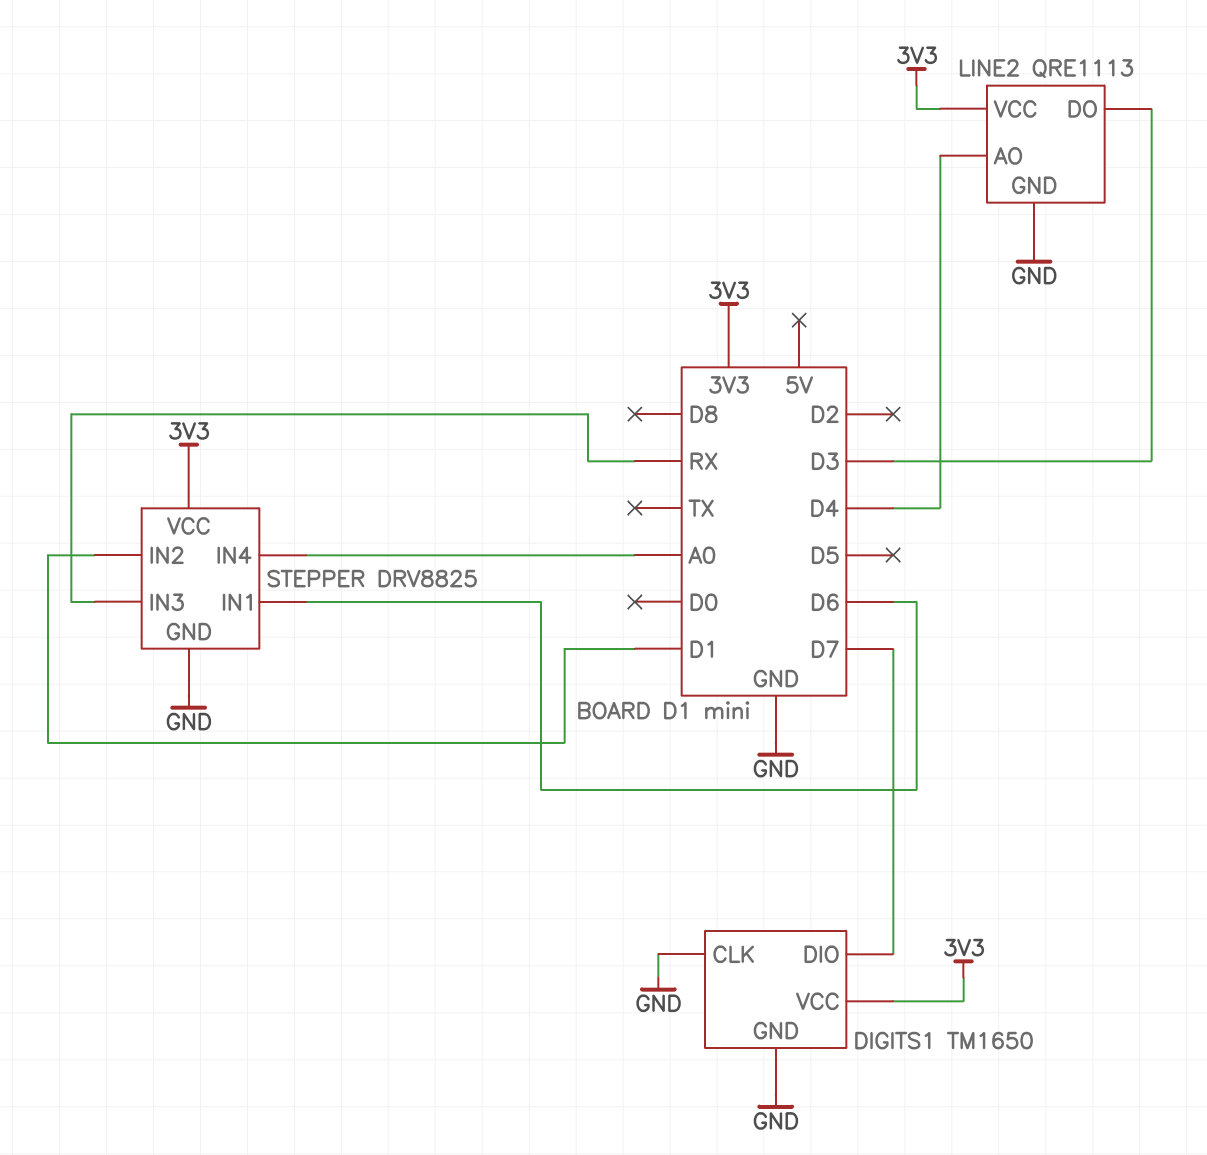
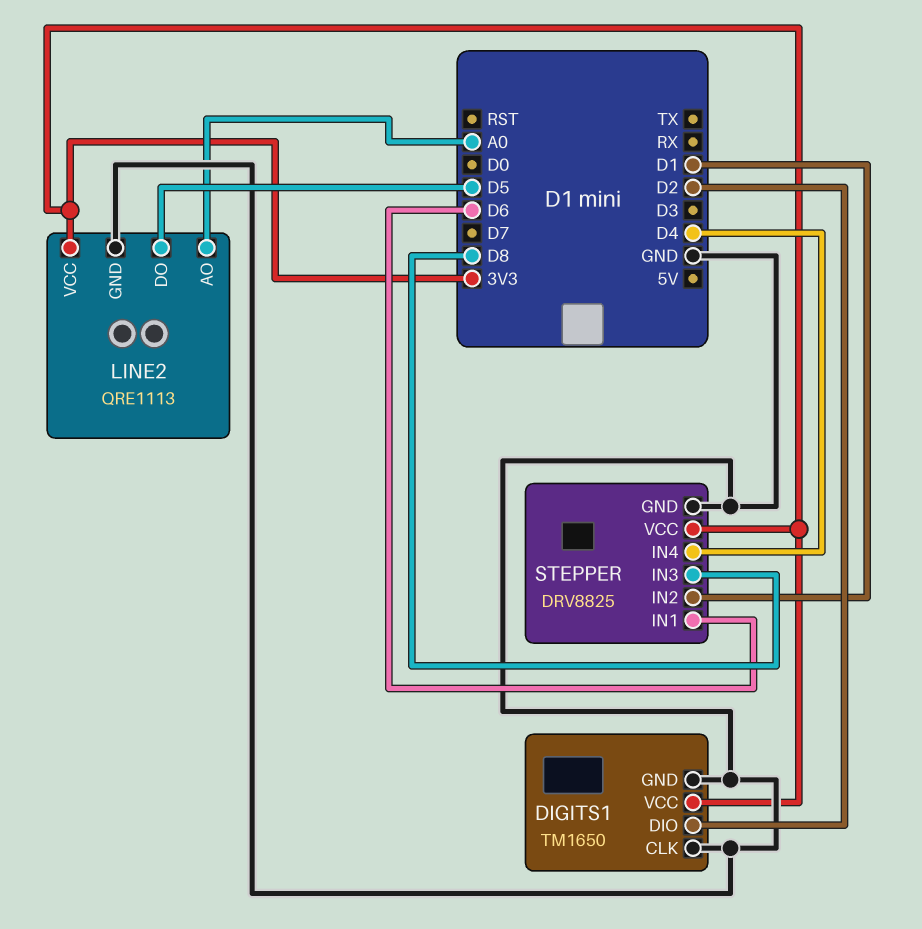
DIGITS1 pin DIO: D7 -> D2
LINE2 pin AO: D4 -> A0
LINE2 pin DO: D3 -> D5
STEPPER pin IN3: RX -> D8
STEPPER pin IN4: A0 -> D4

